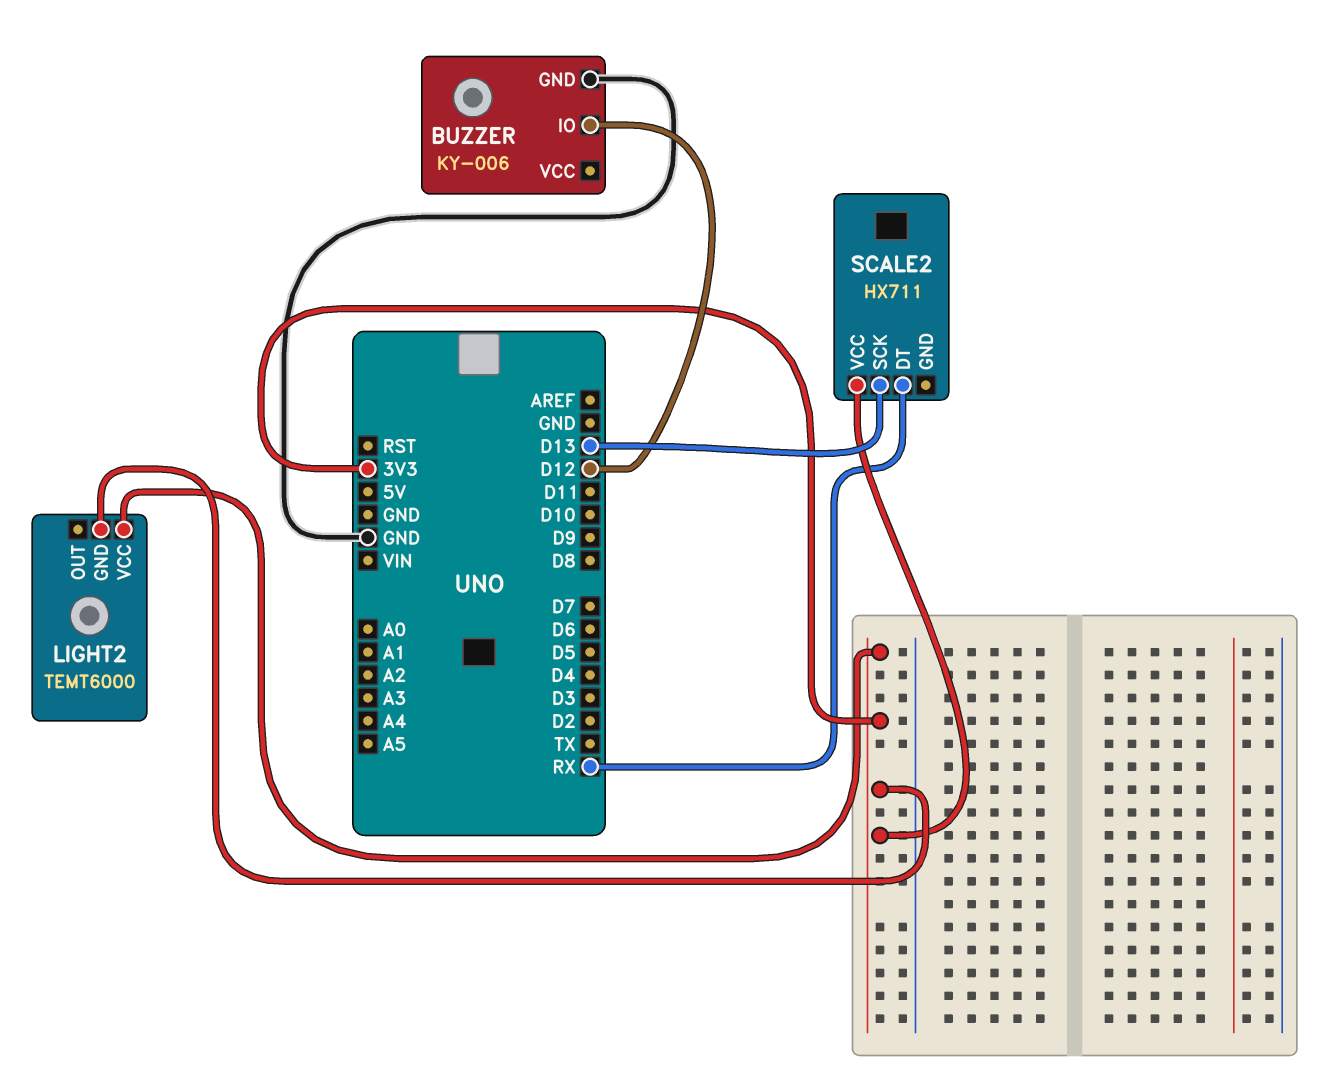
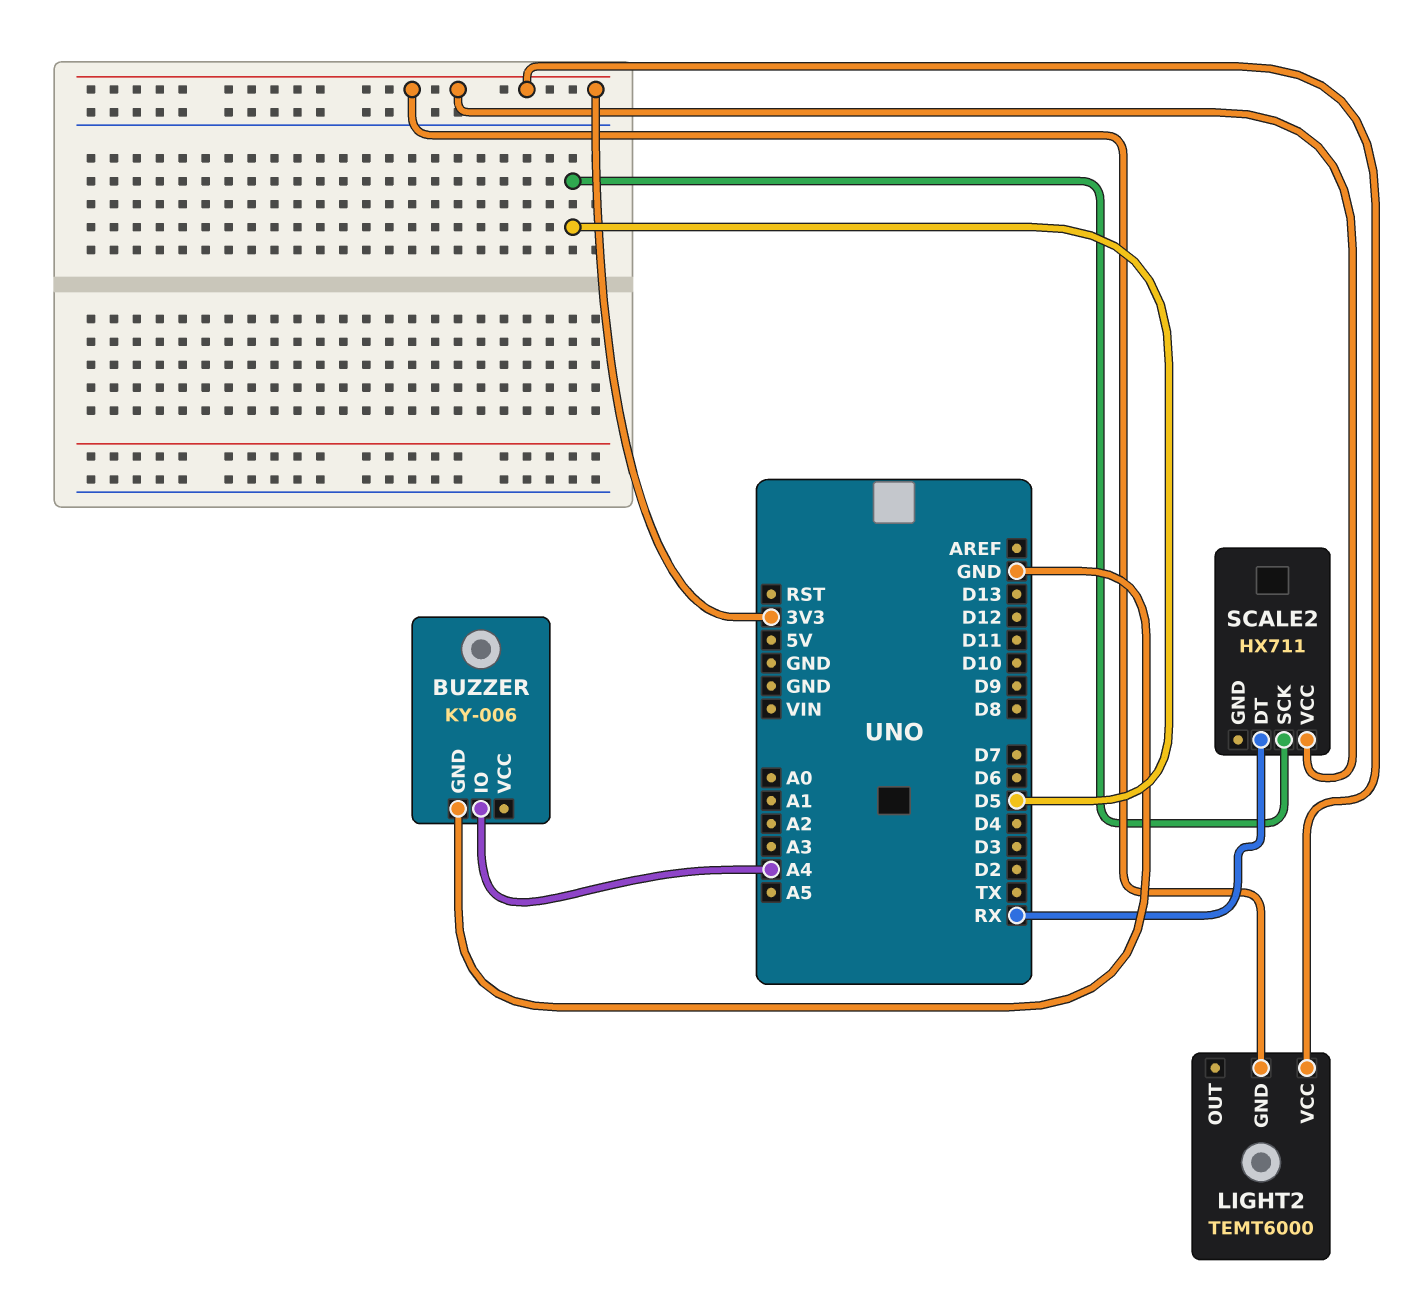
BUZZER pin IO: D12 -> A4
SCALE2 pin SCK: D13 -> D5

